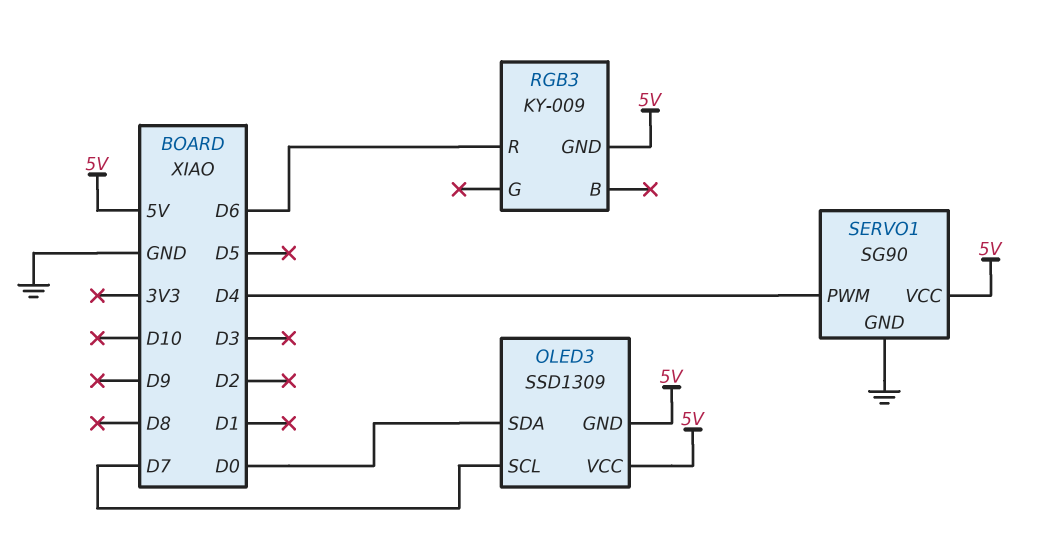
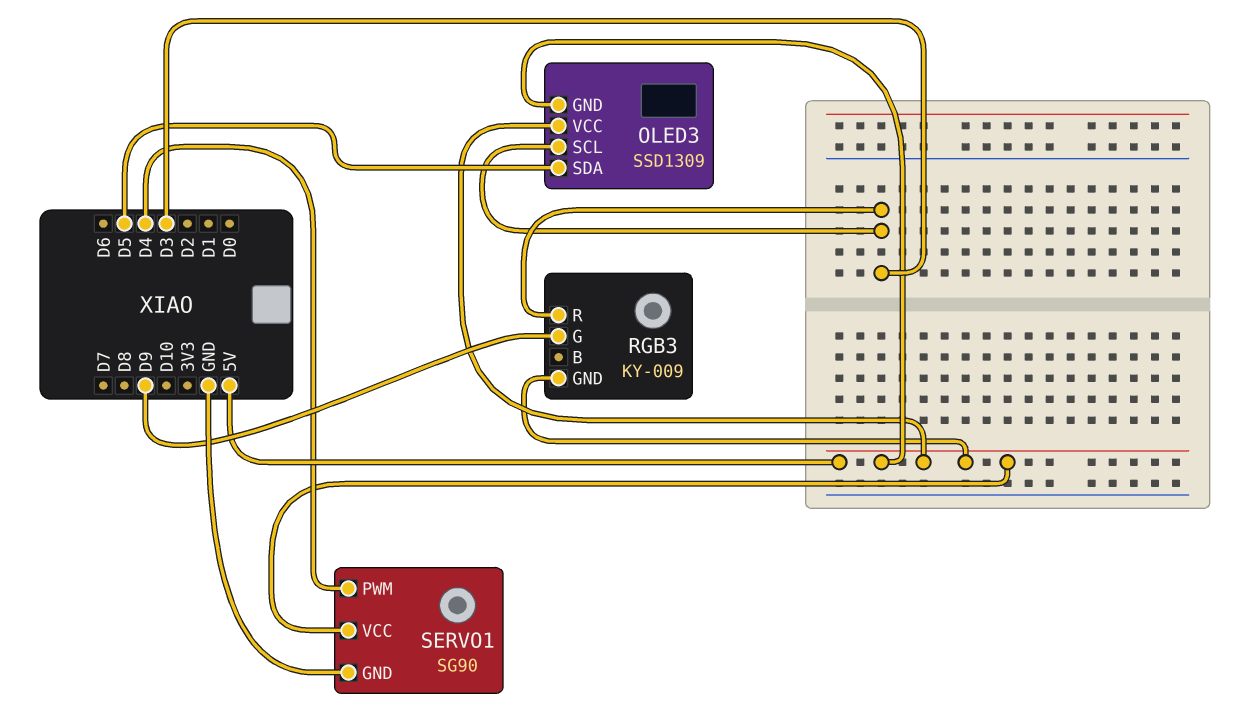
OLED3 pin SCL: D7 -> D3
OLED3 pin SDA: D0 -> D5
RGB3 pin G: none -> D9
RGB3 pin R: D6 -> D3

